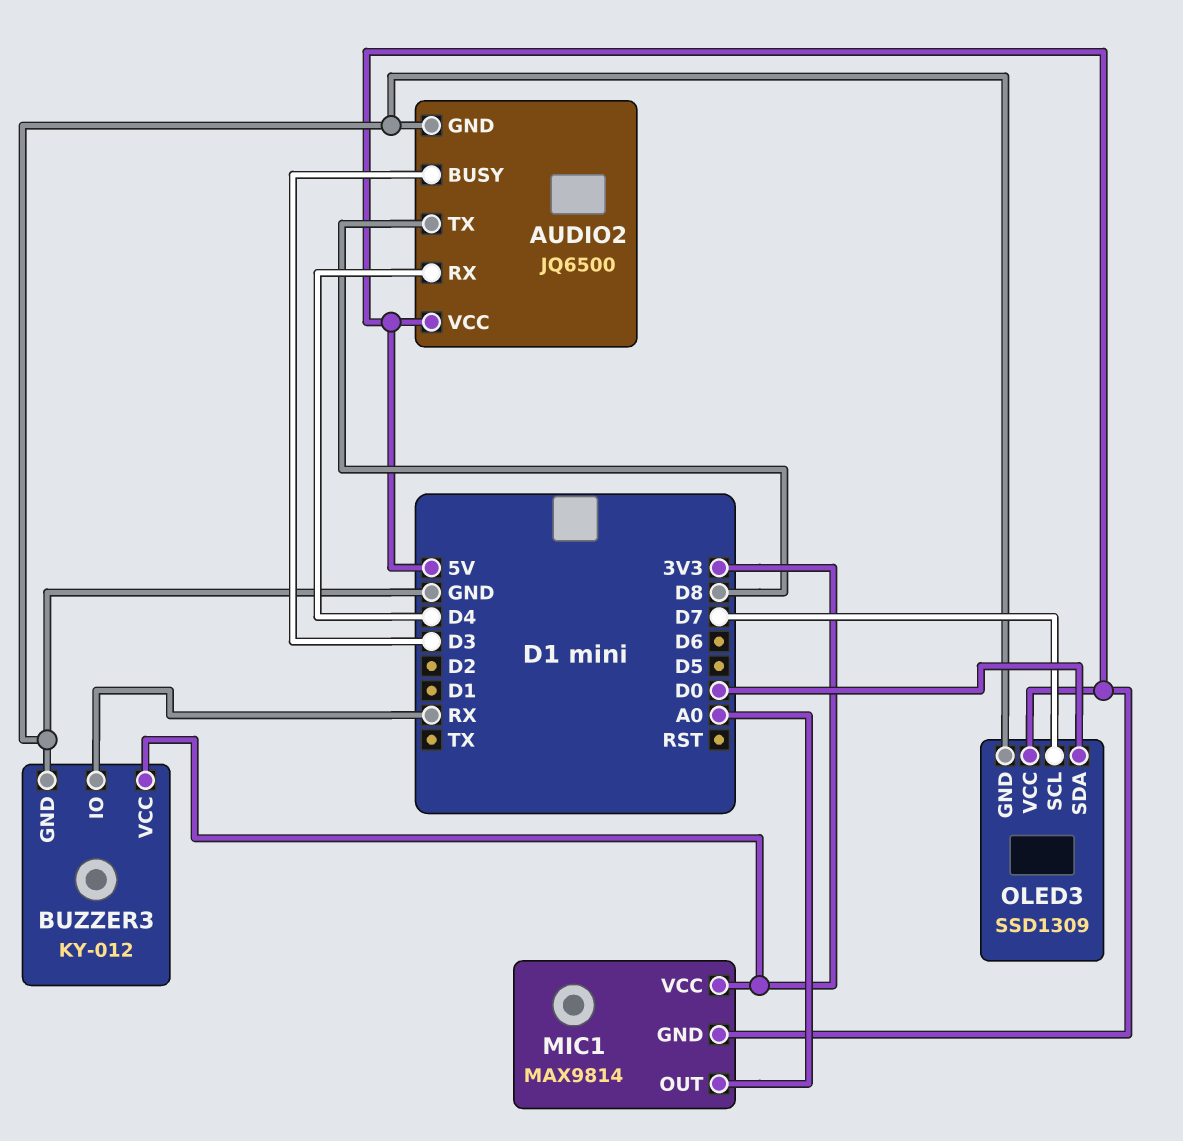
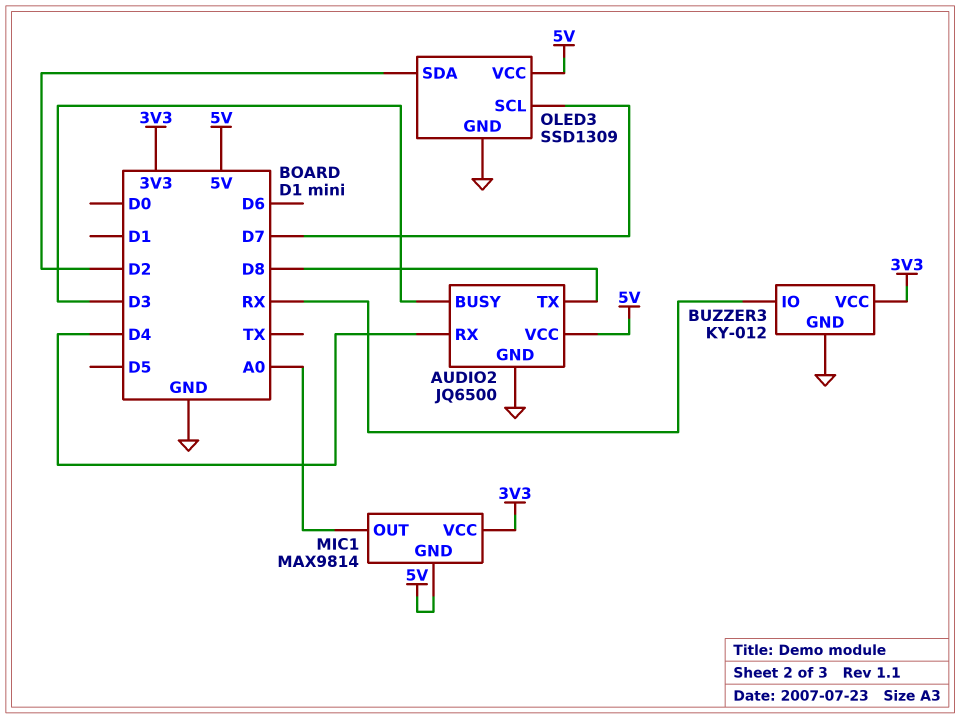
OLED3 pin SDA: D0 -> D2

